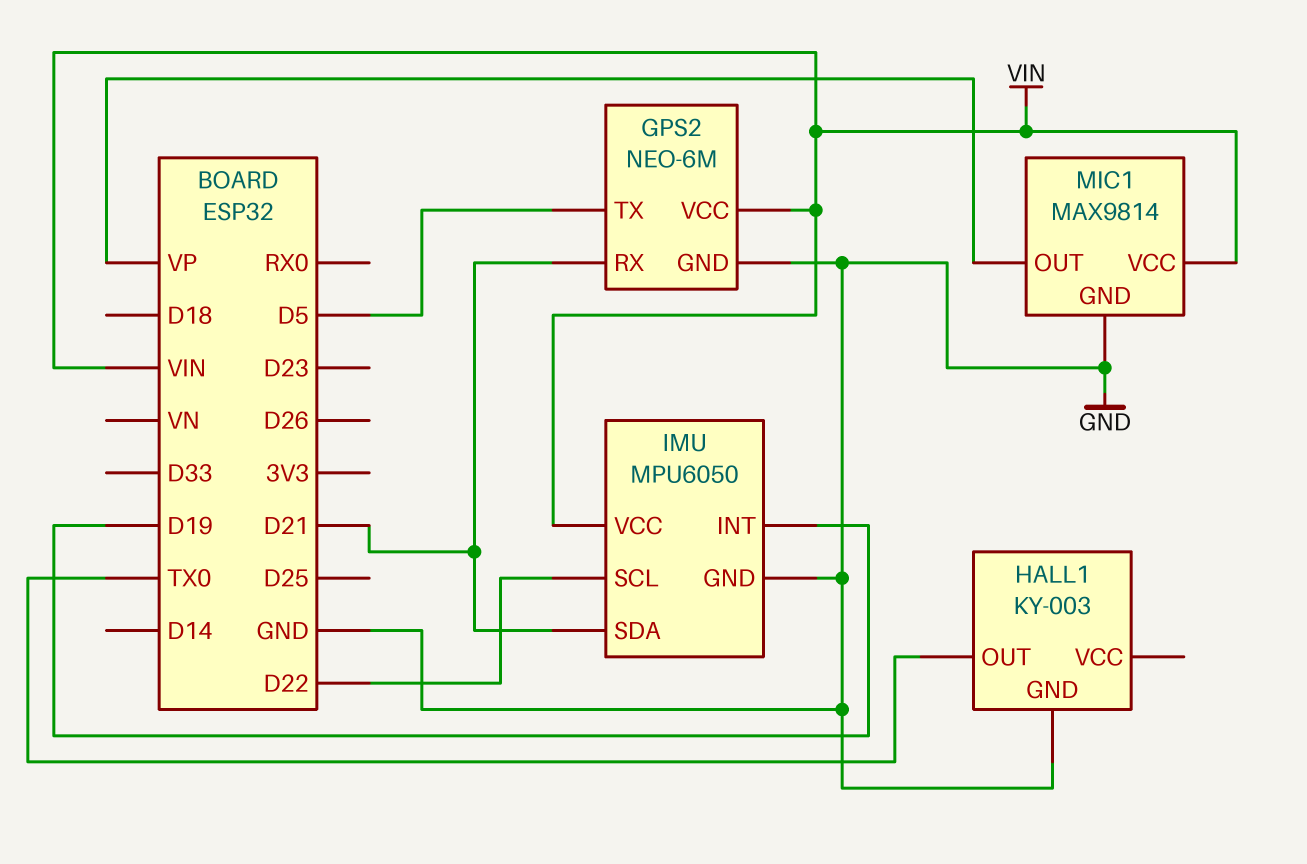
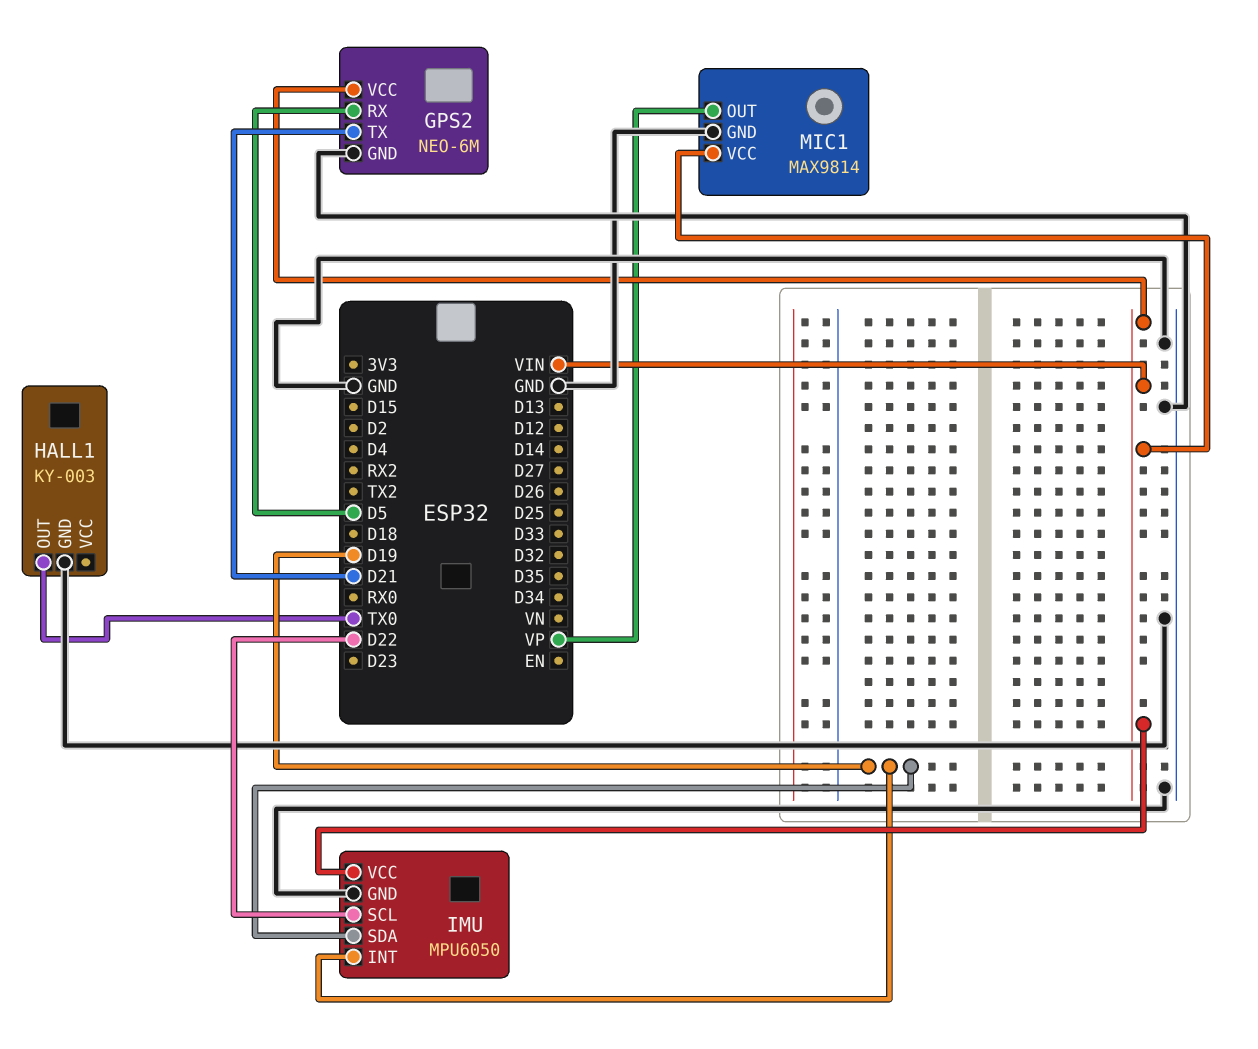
GPS2 pin RX: D21 -> D5
GPS2 pin TX: D5 -> D21
IMU pin SDA: D21 -> D19

